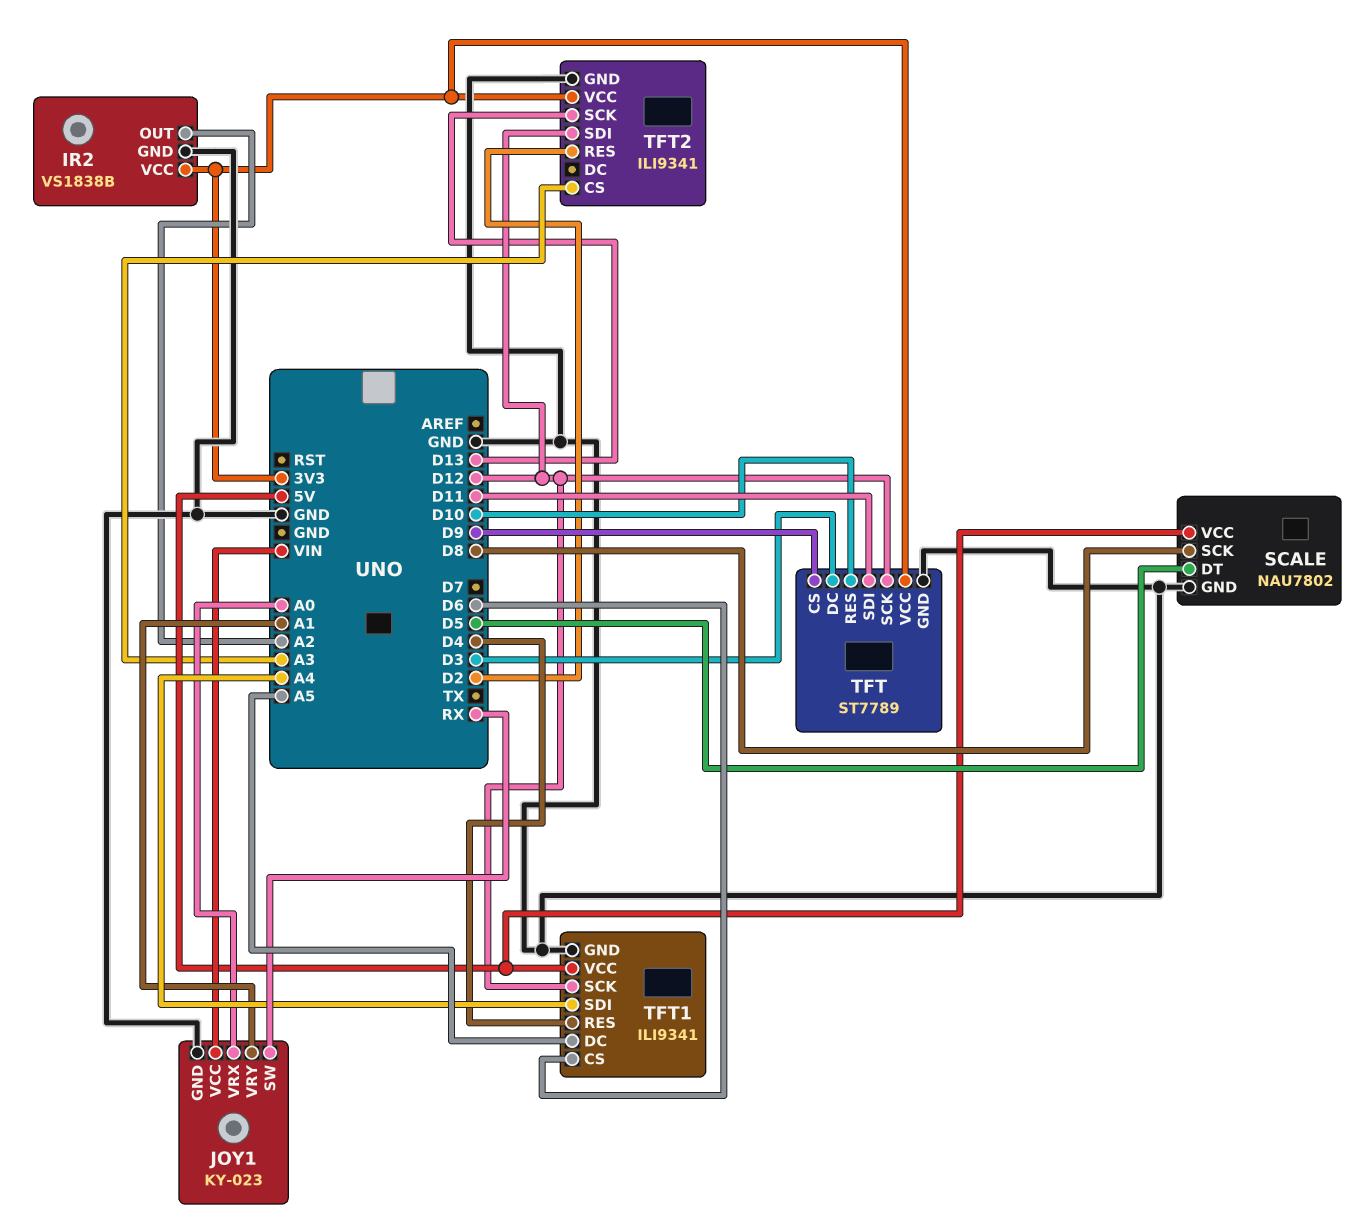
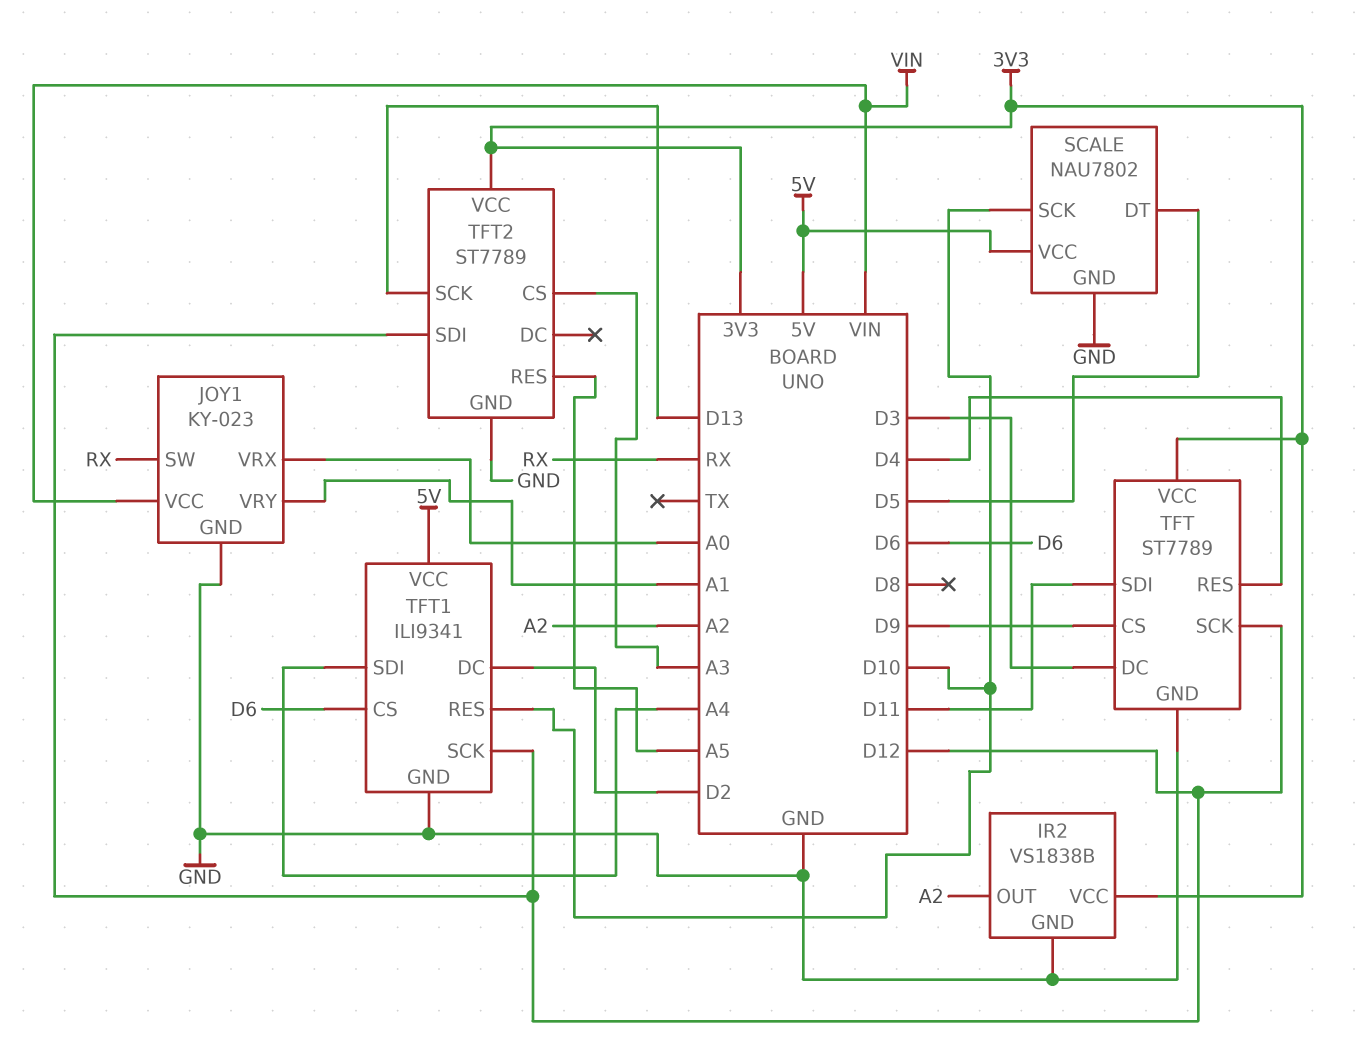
SCALE pin SCK: D8 -> D10
TFT pin RES: D10 -> D4
TFT1 pin DC: A5 -> D2
TFT1 pin RES: D4 -> D10
TFT2: ILI9341 -> ST7789
TFT2 pin RES: D2 -> A5

